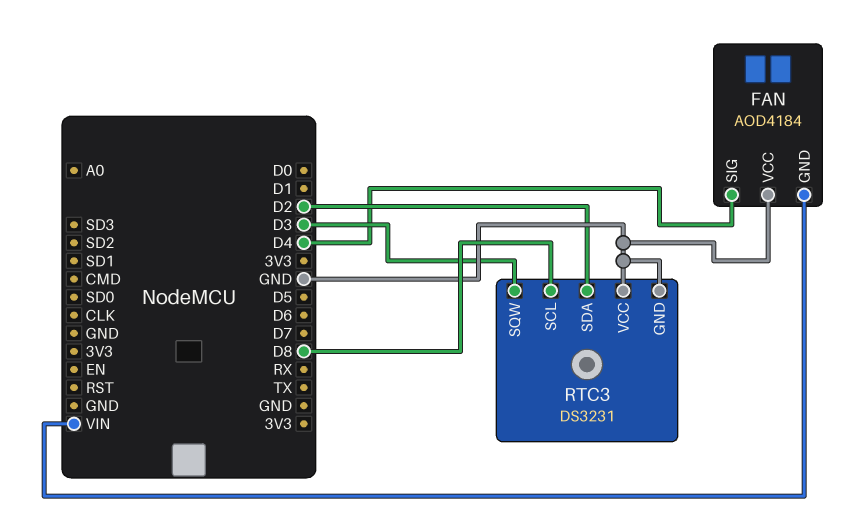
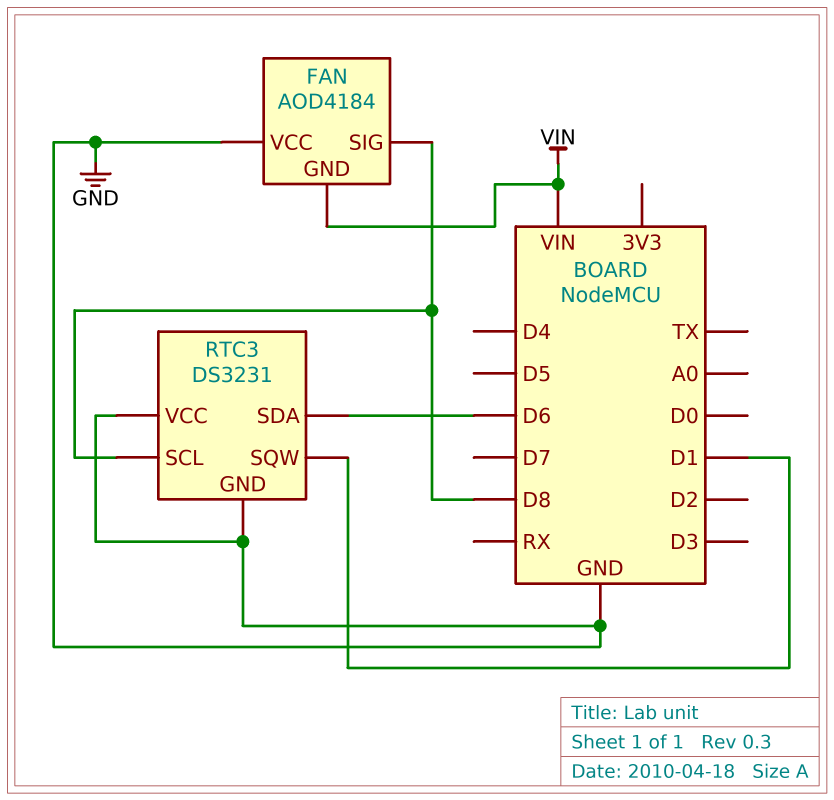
FAN pin SIG: D4 -> D8
RTC3 pin SDA: D2 -> D6
RTC3 pin SQW: D3 -> D1

